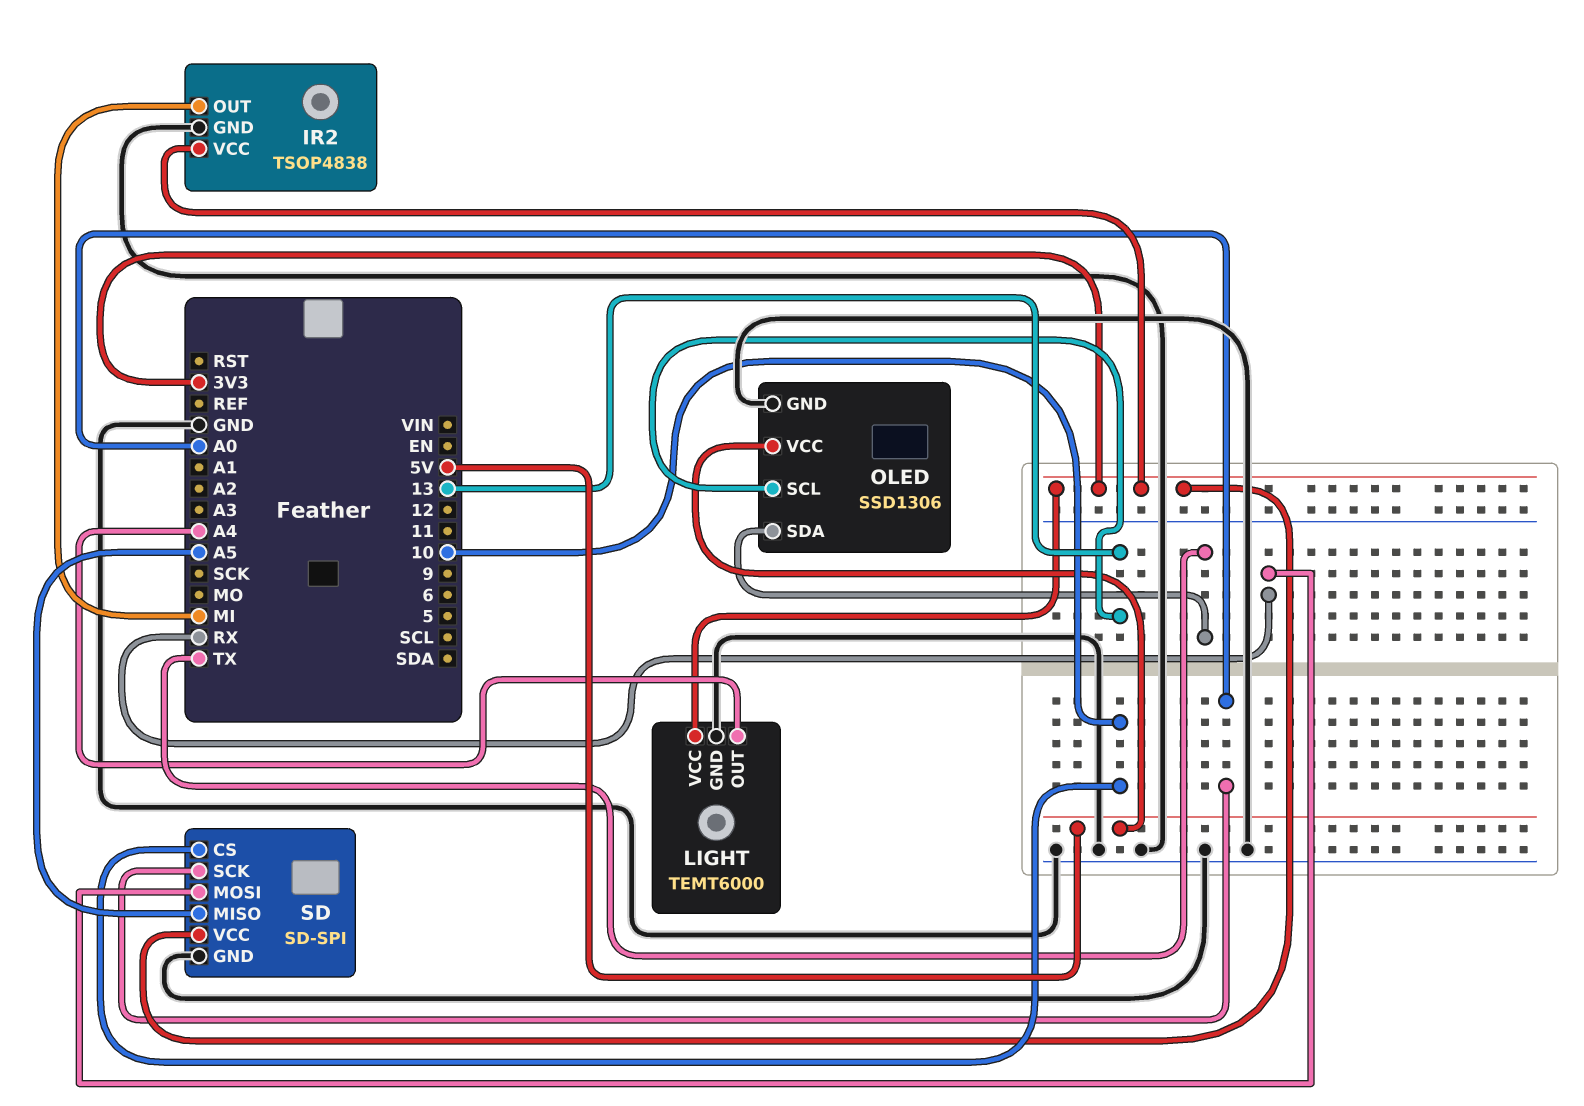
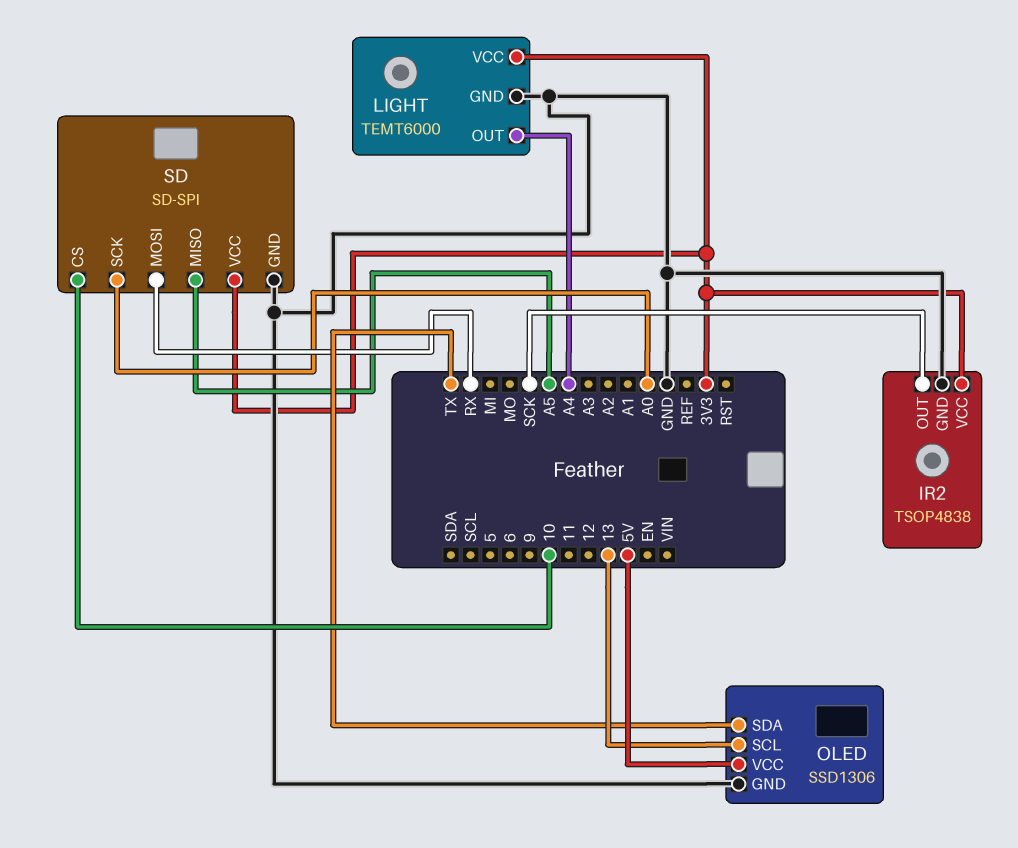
IR2 pin OUT: MI -> SCK

